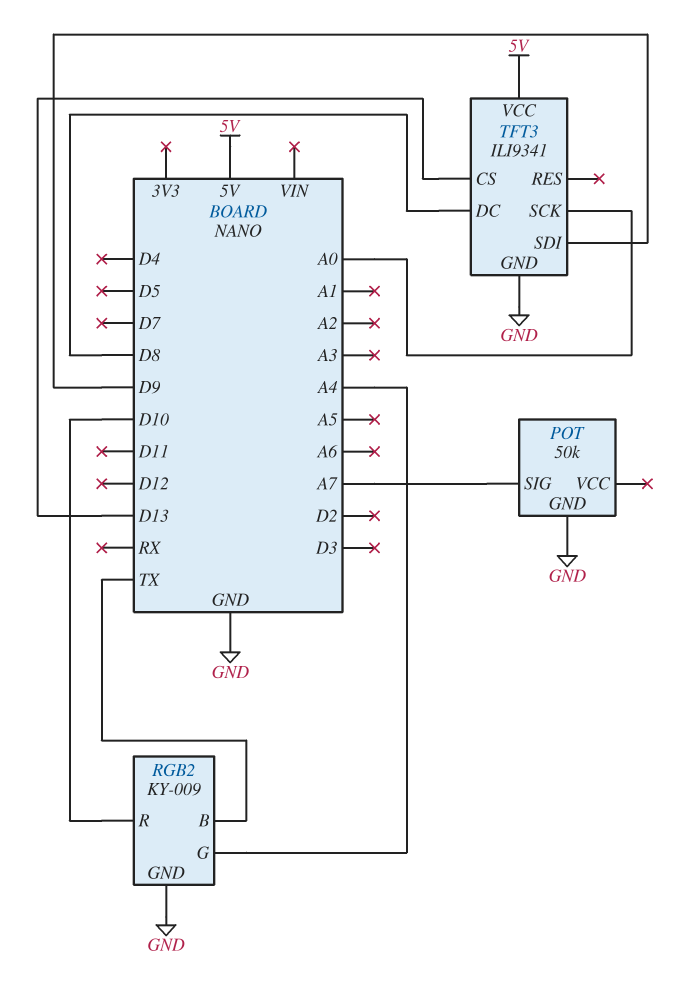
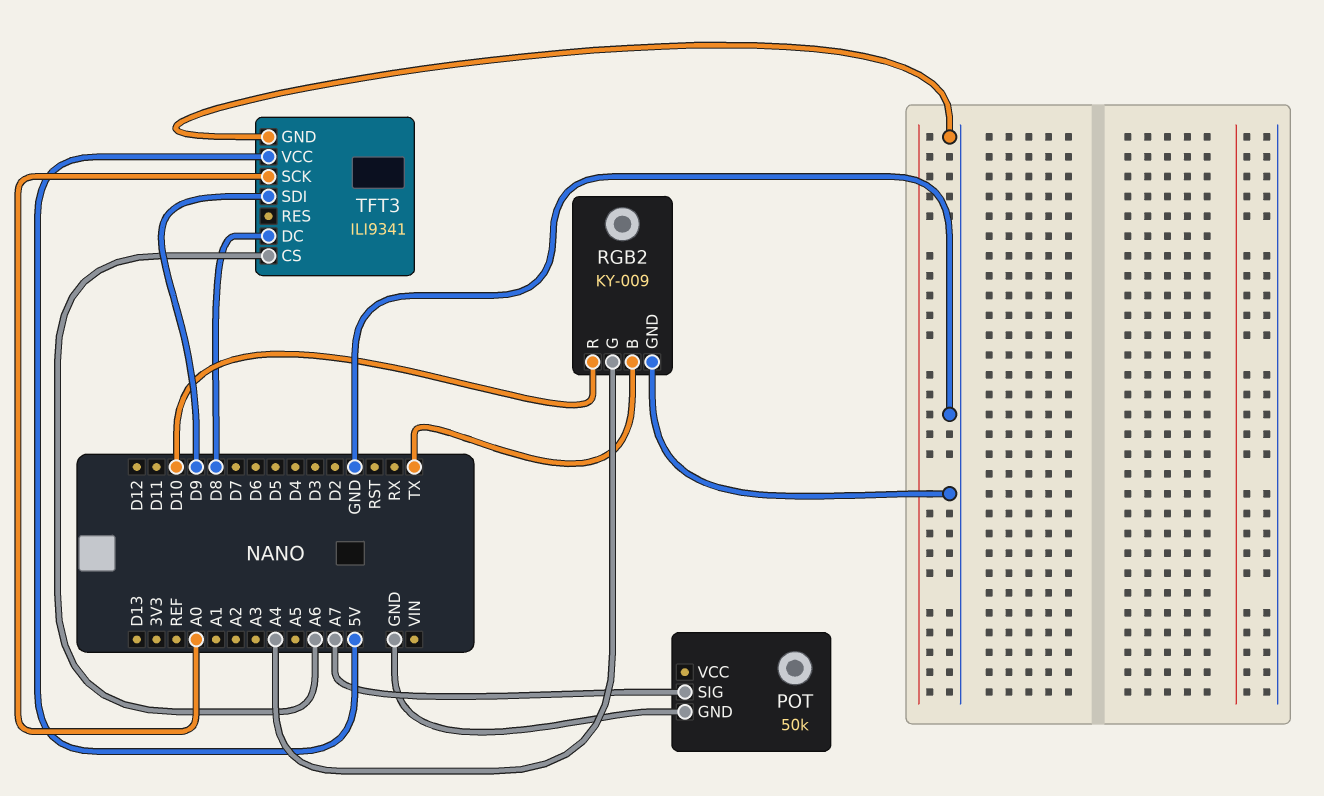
TFT3 pin CS: D13 -> A6

